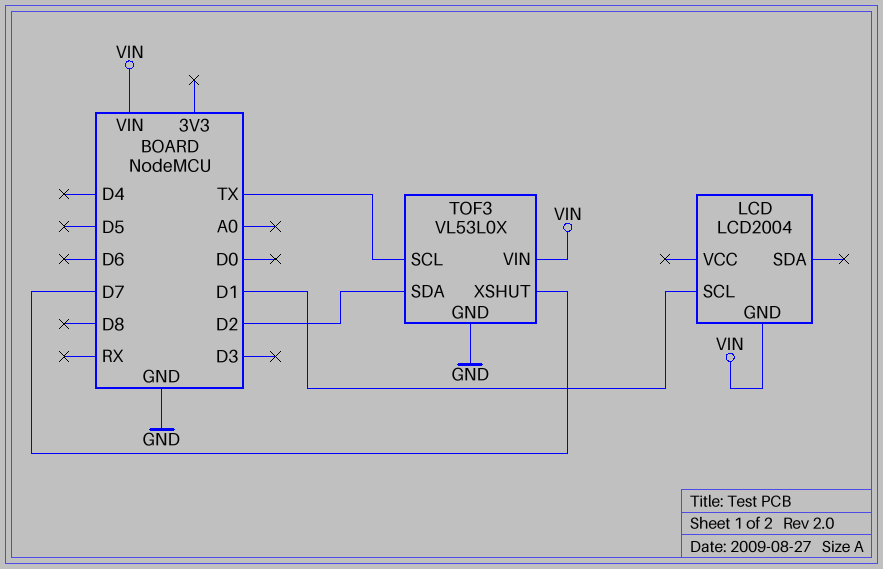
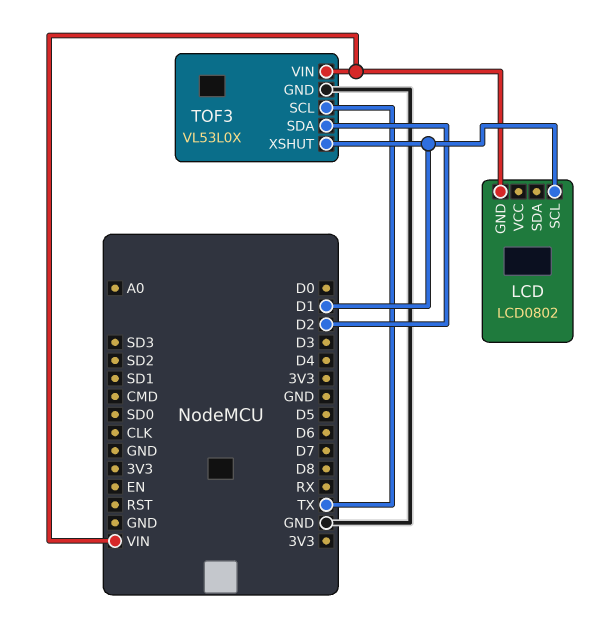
LCD: LCD2004 -> LCD0802
TOF3 pin XSHUT: D7 -> D1

